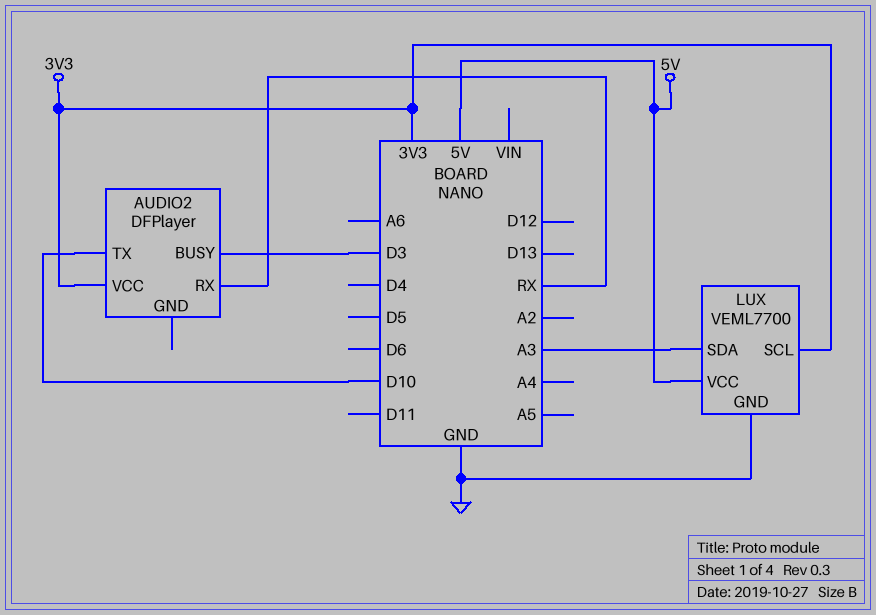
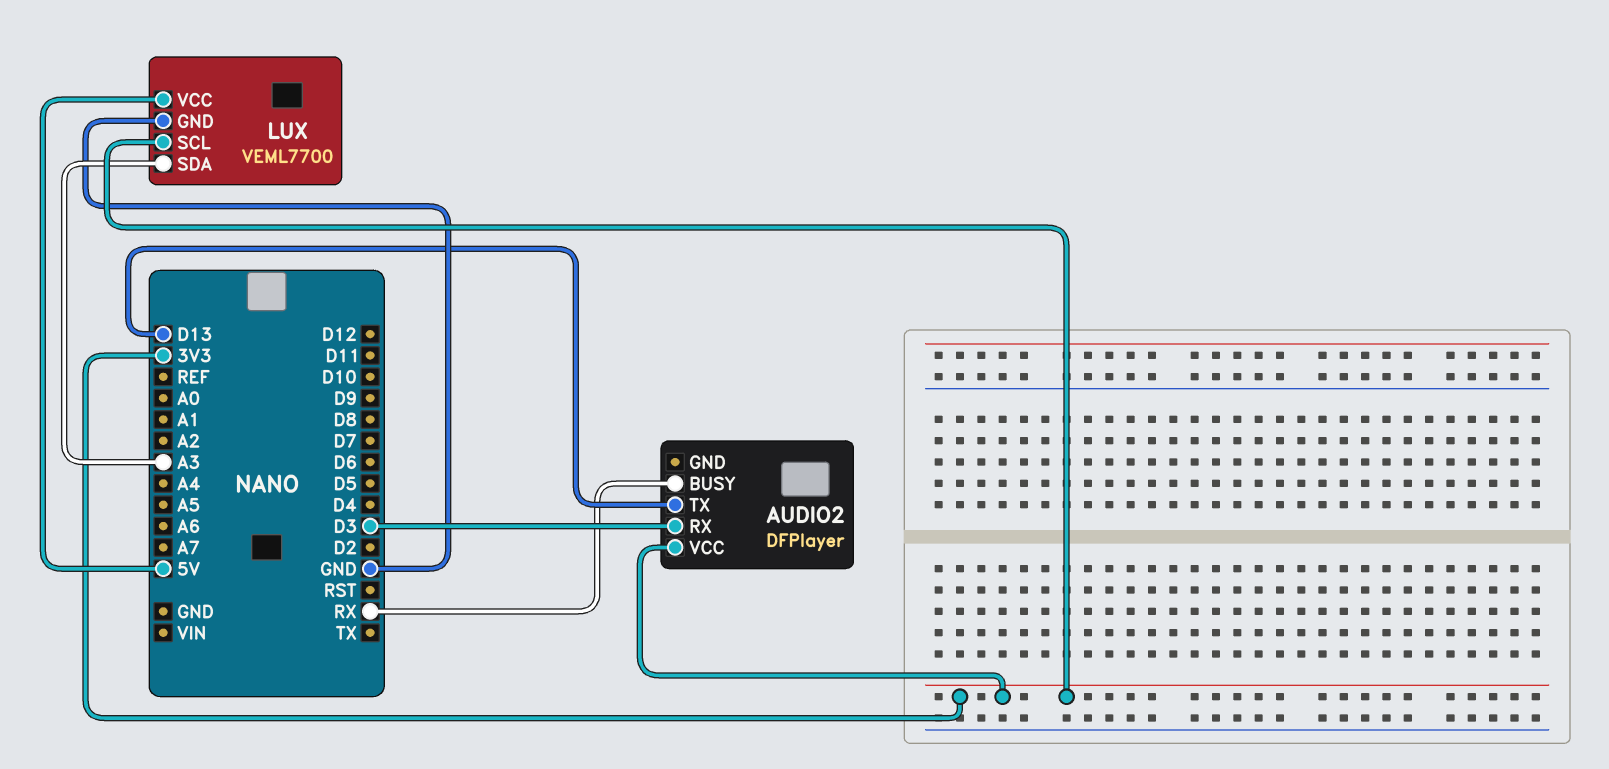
AUDIO2 pin BUSY: D3 -> RX
AUDIO2 pin RX: RX -> D3
AUDIO2 pin TX: D10 -> D13

